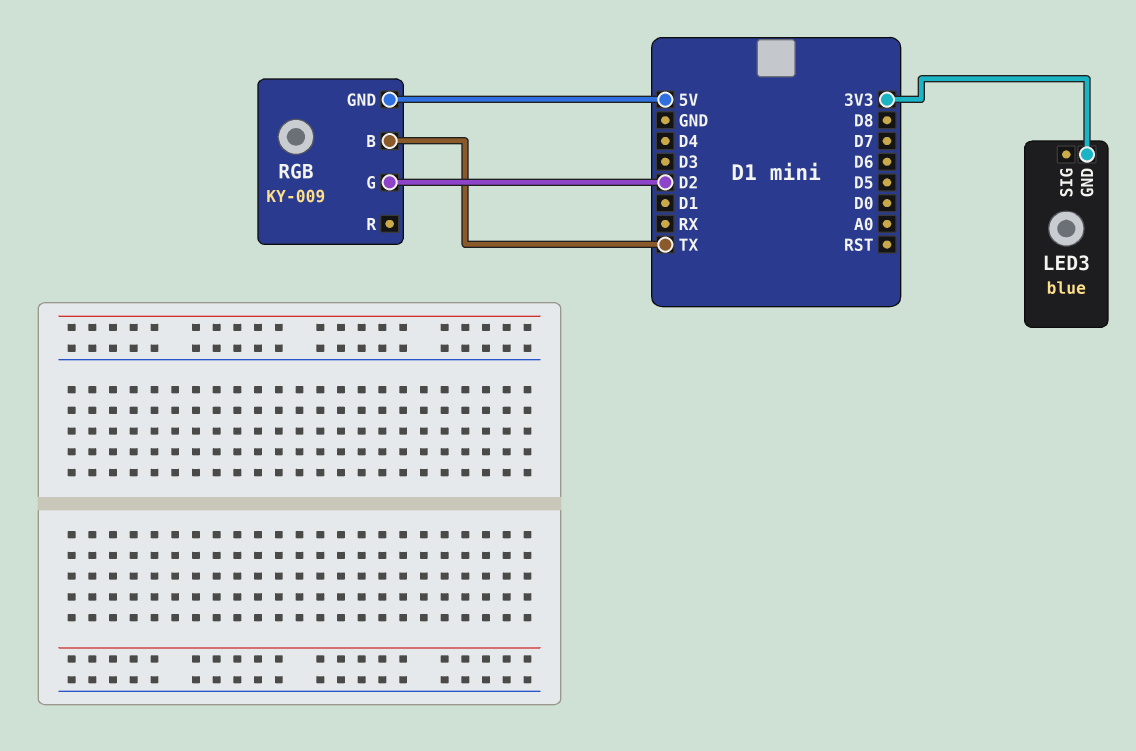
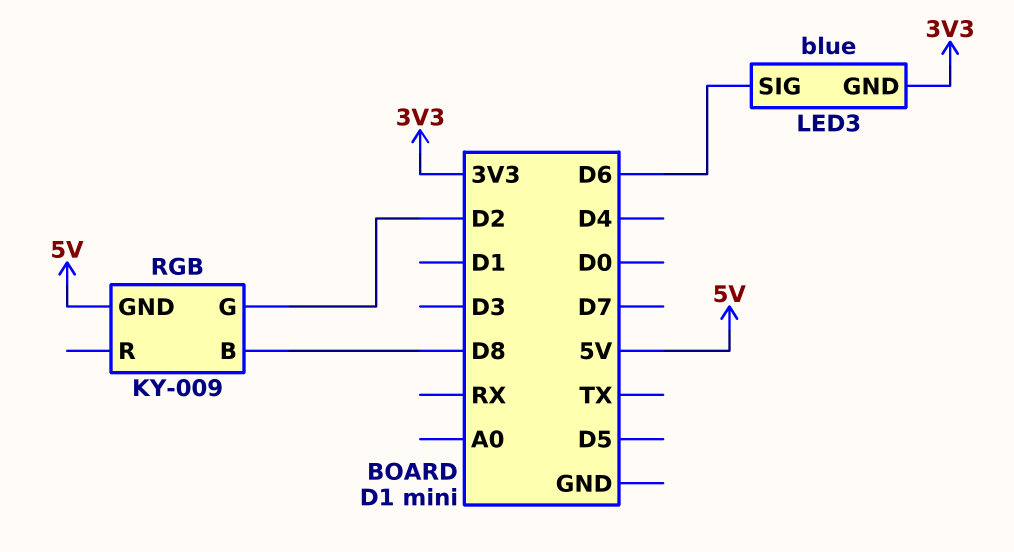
LED3 pin SIG: none -> D6
RGB pin B: TX -> D8

